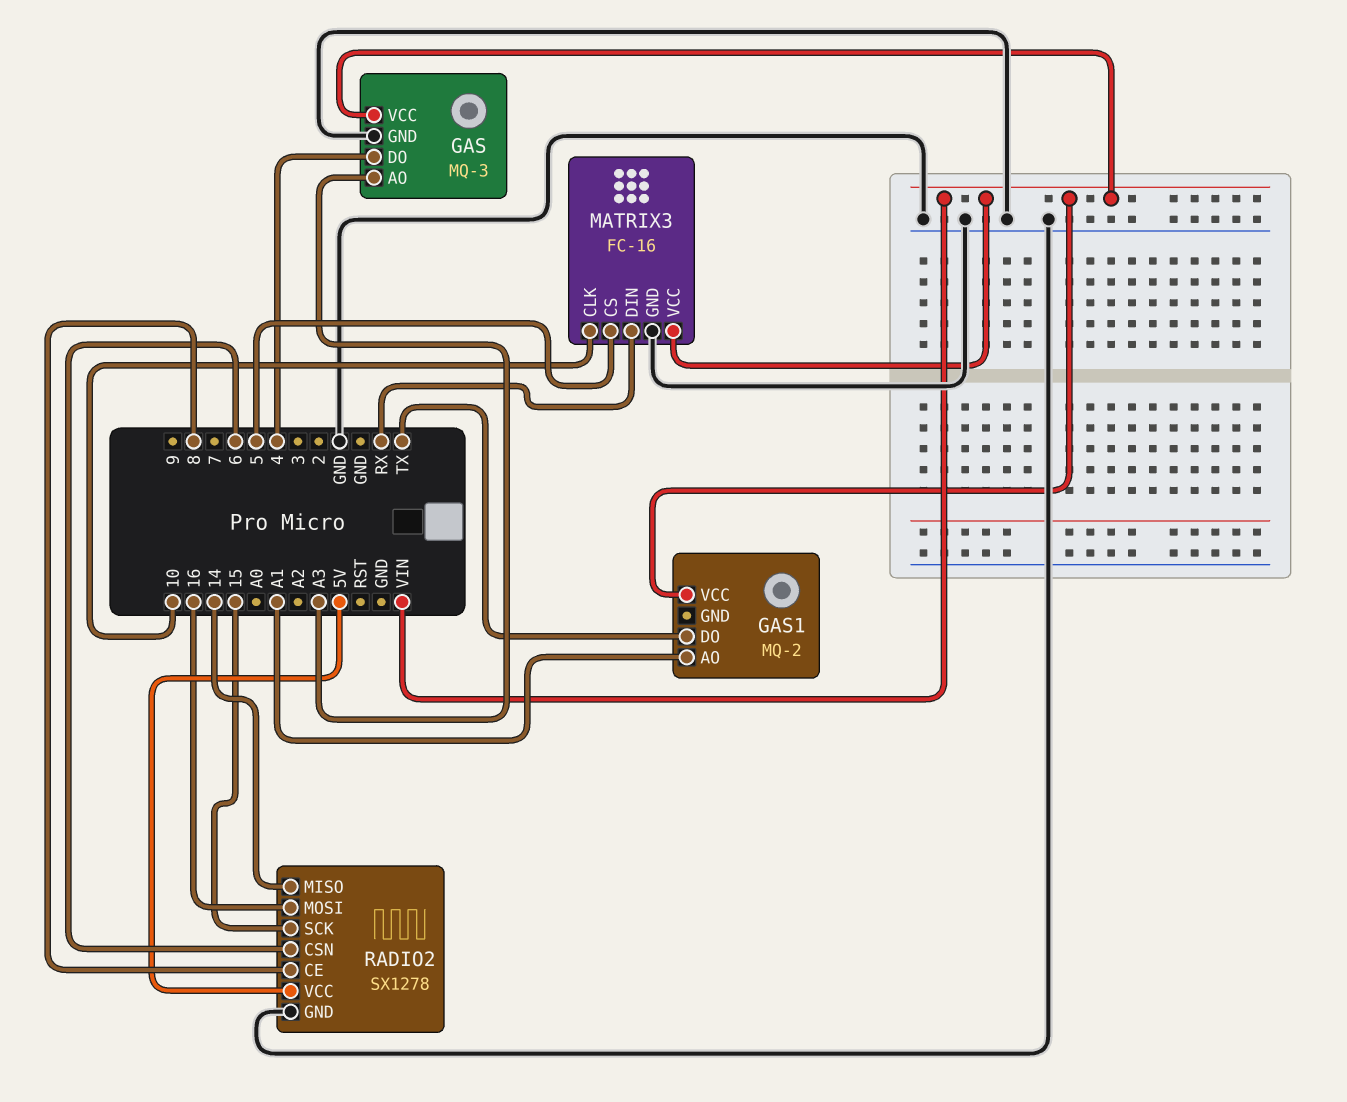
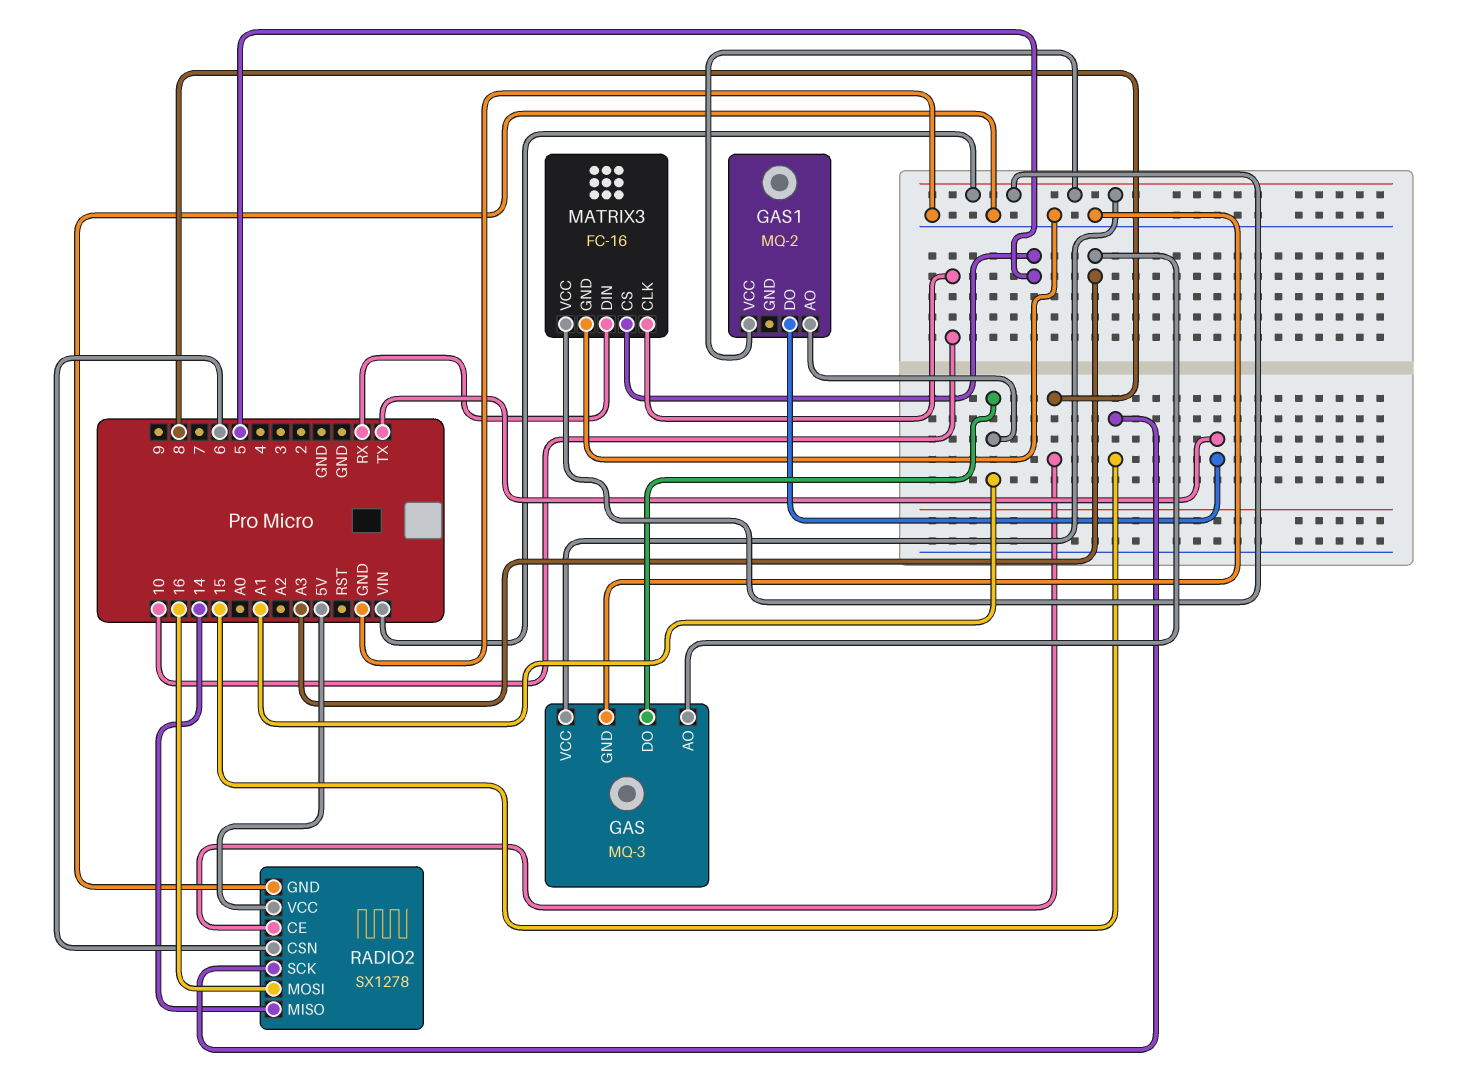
GAS pin DO: 4 -> A1

